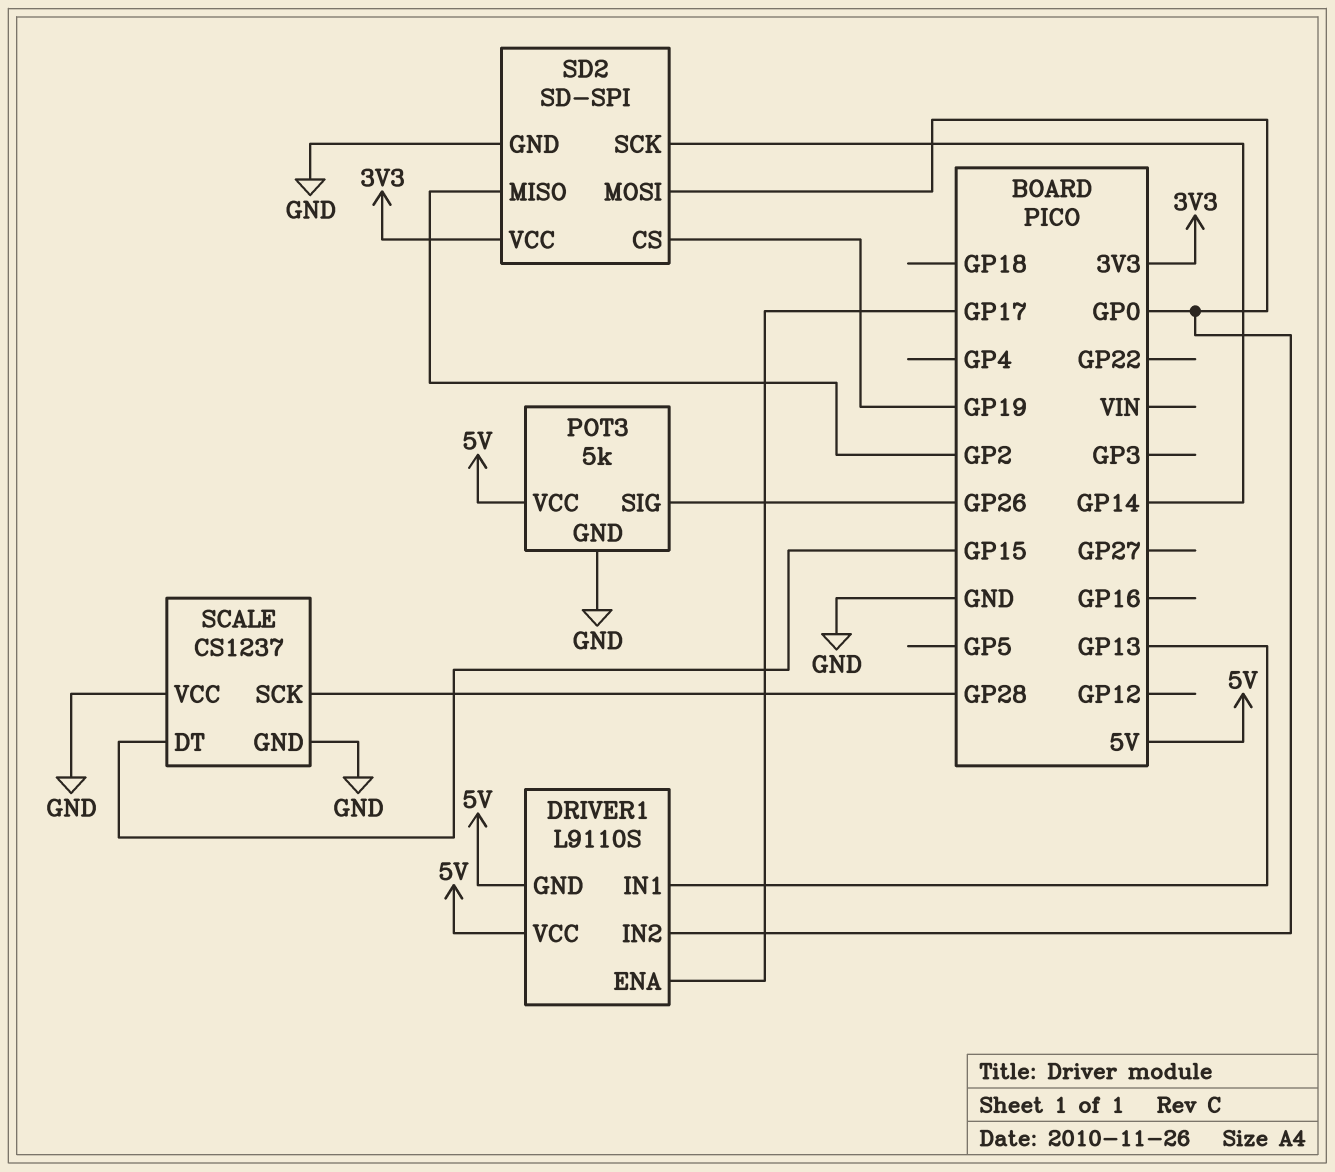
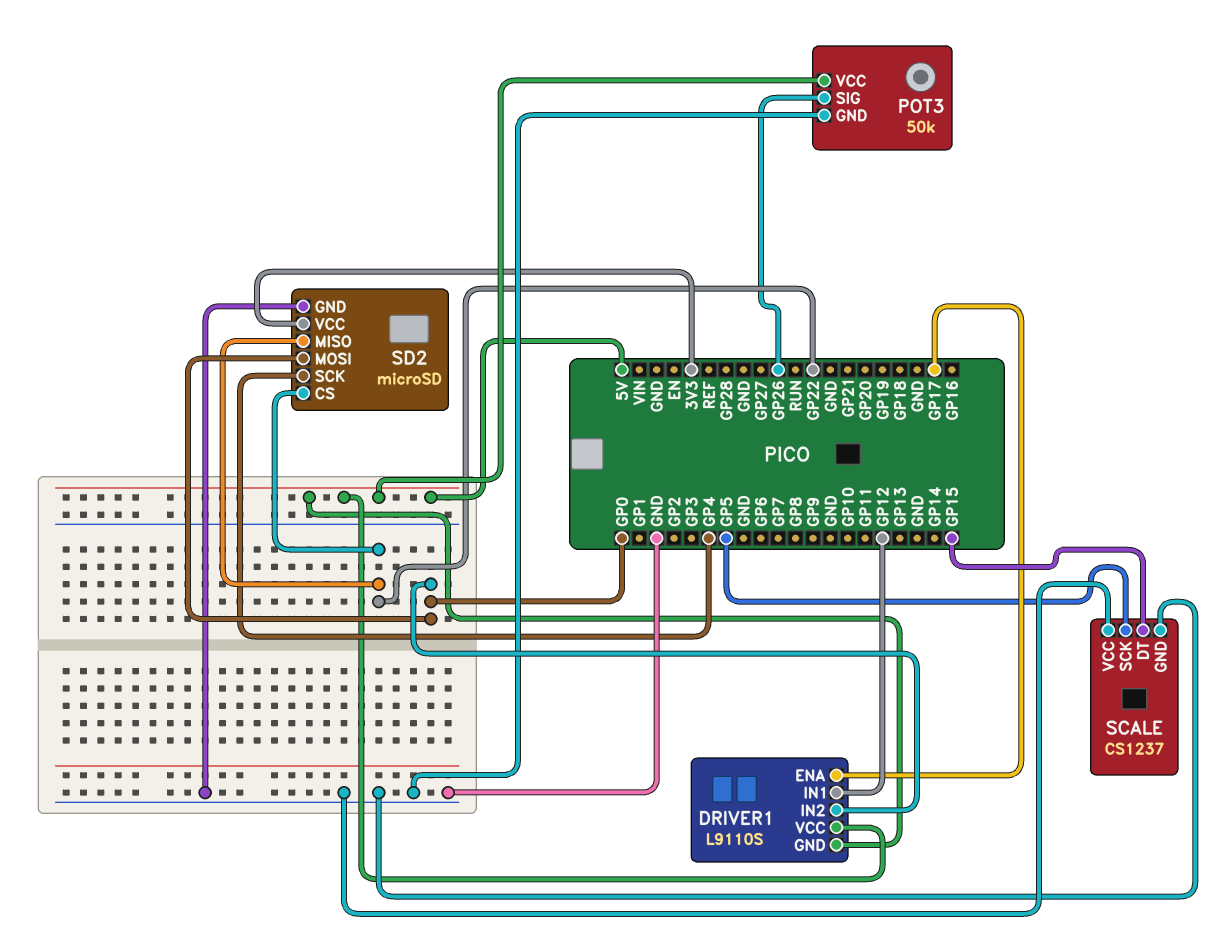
DRIVER1 pin IN1: GP13 -> GP12
POT3: 5k -> 50k
SCALE pin SCK: GP28 -> GP5
SD2: SD-SPI -> microSD
SD2 pin CS: GP19 -> GP22
SD2 pin MISO: GP2 -> GP22
SD2 pin SCK: GP14 -> GP4

